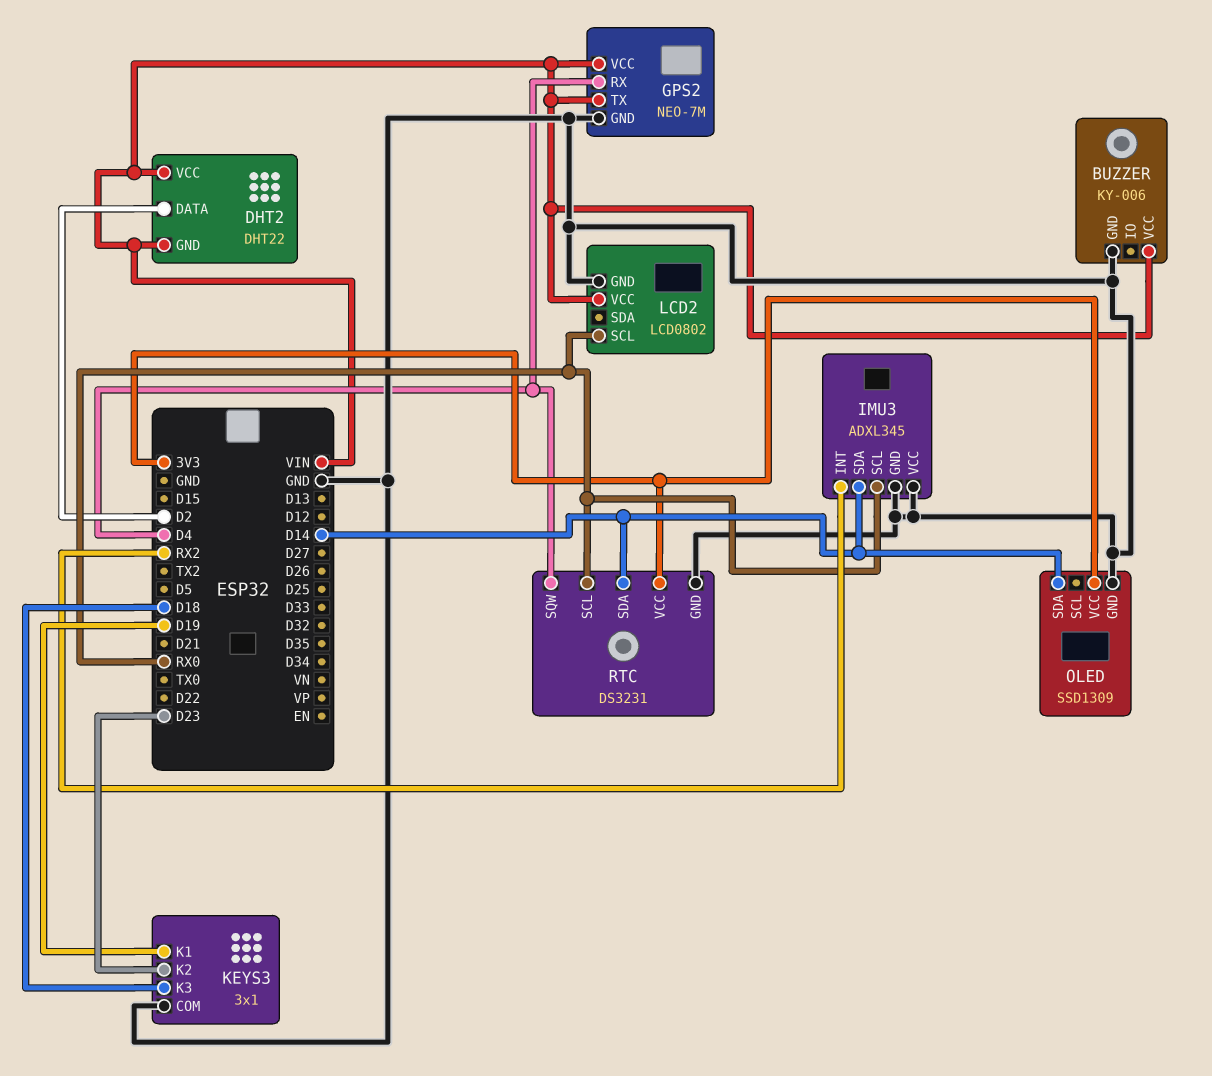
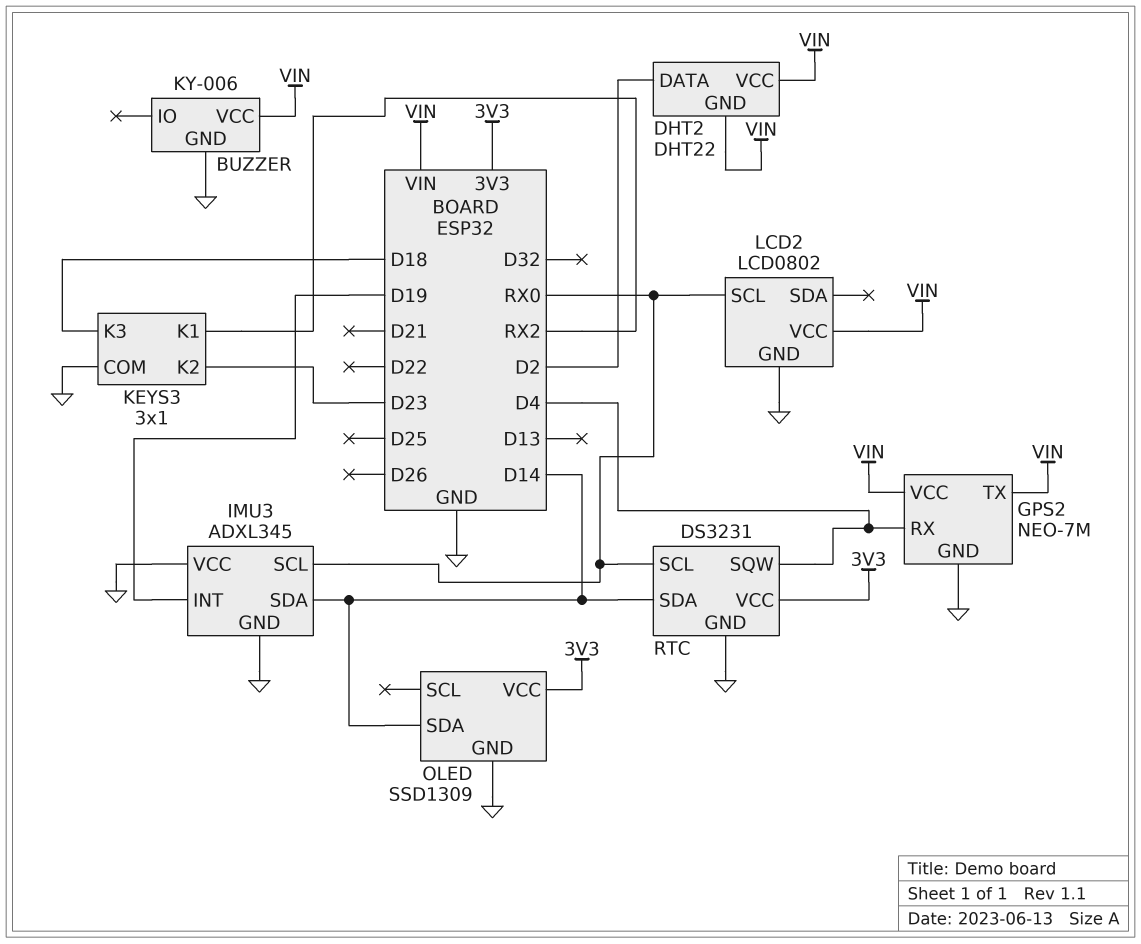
IMU3 pin INT: RX2 -> D19
KEYS3 pin K1: D19 -> RX2

